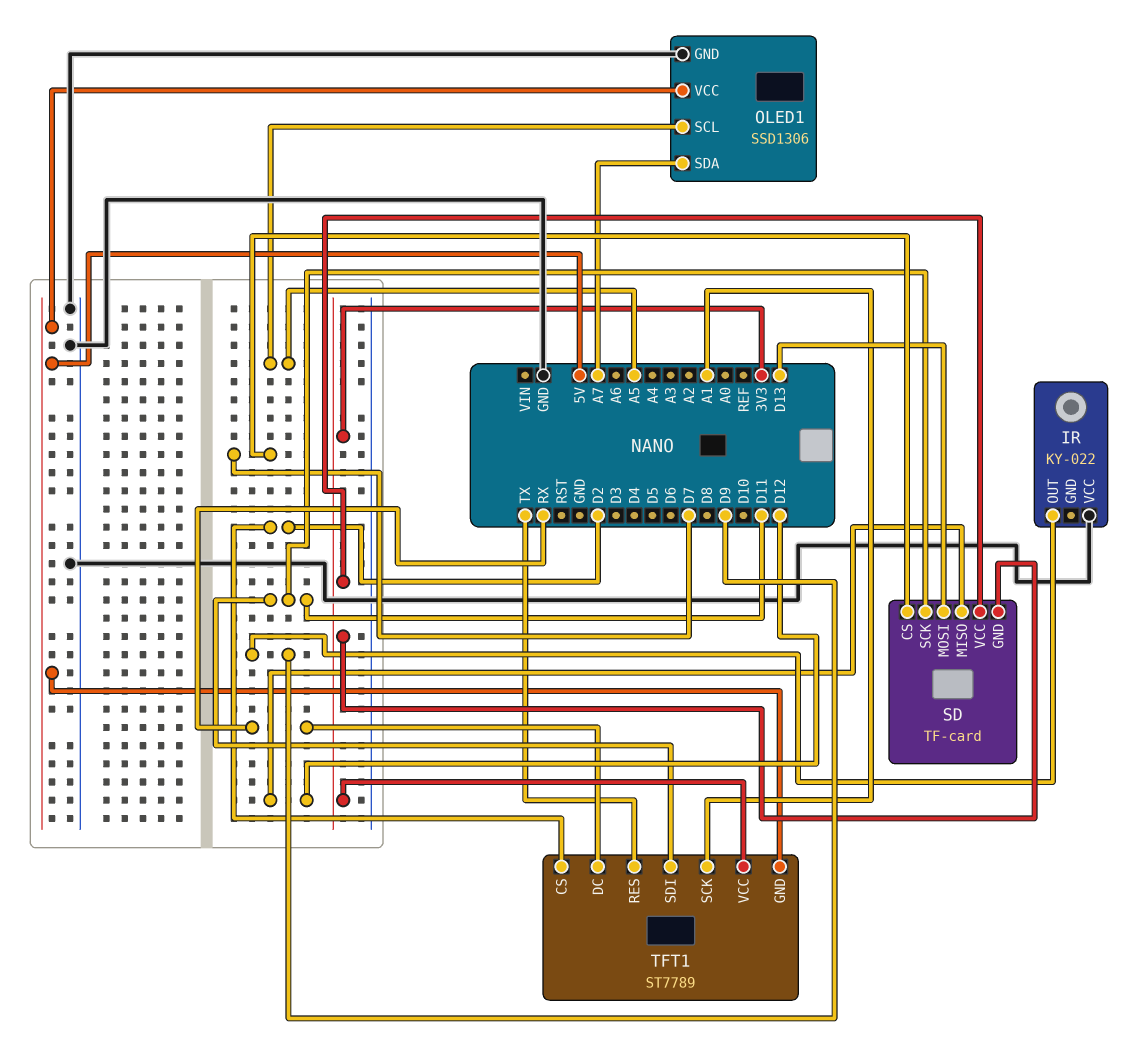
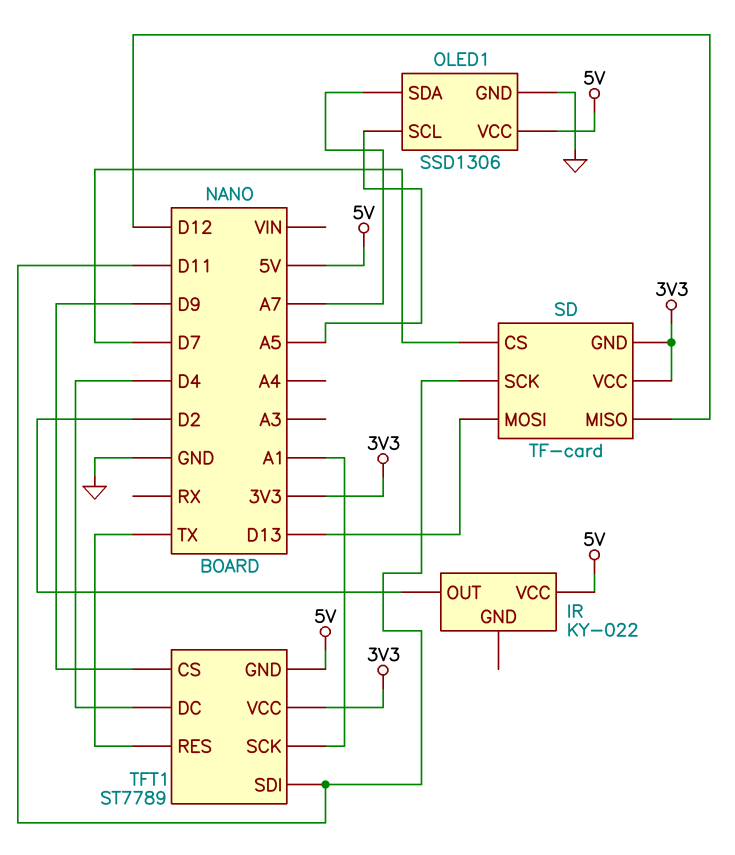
IR pin OUT: D9 -> D2
IR pin VCC: GND -> 5V
TFT1 pin CS: D2 -> D9
TFT1 pin DC: RX -> D4

